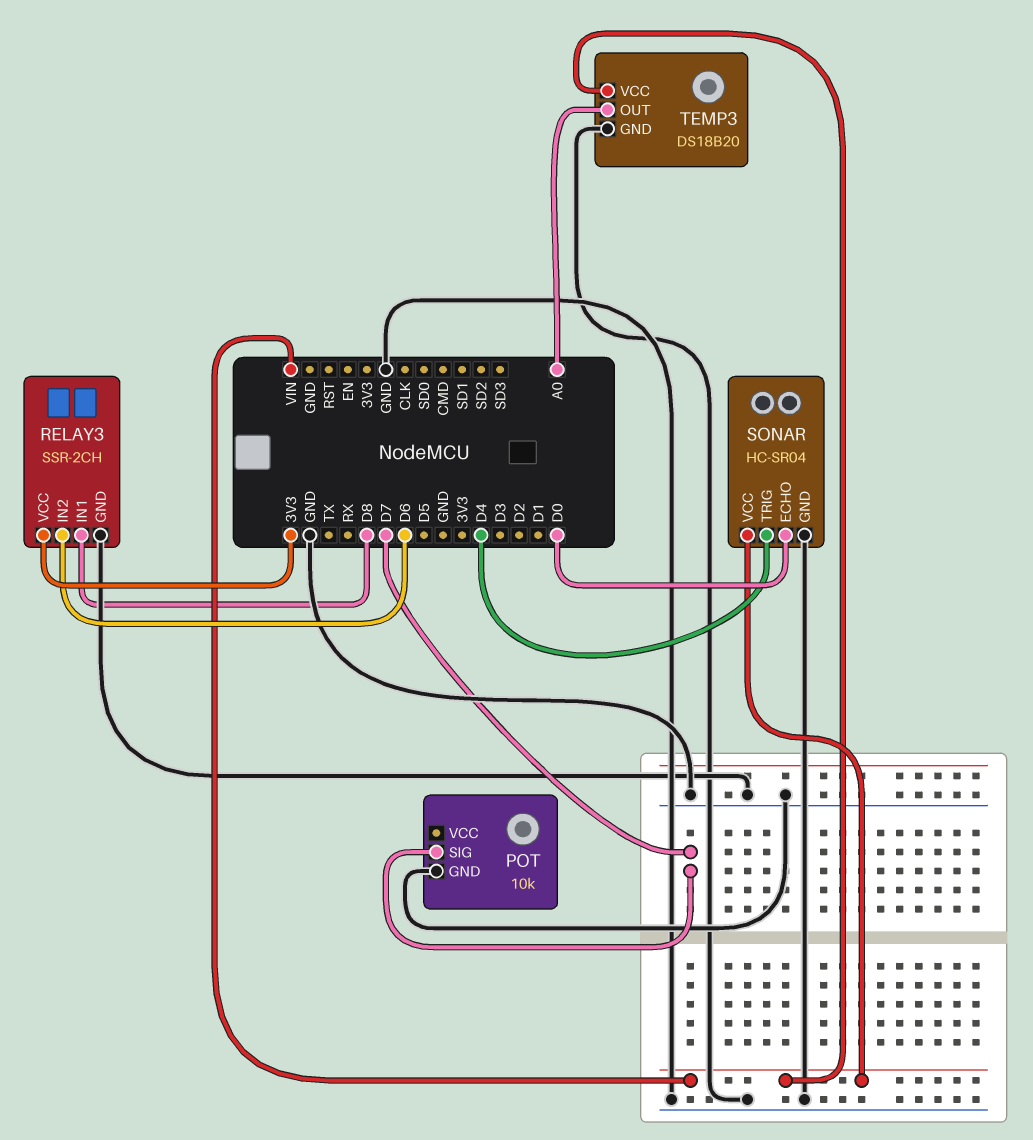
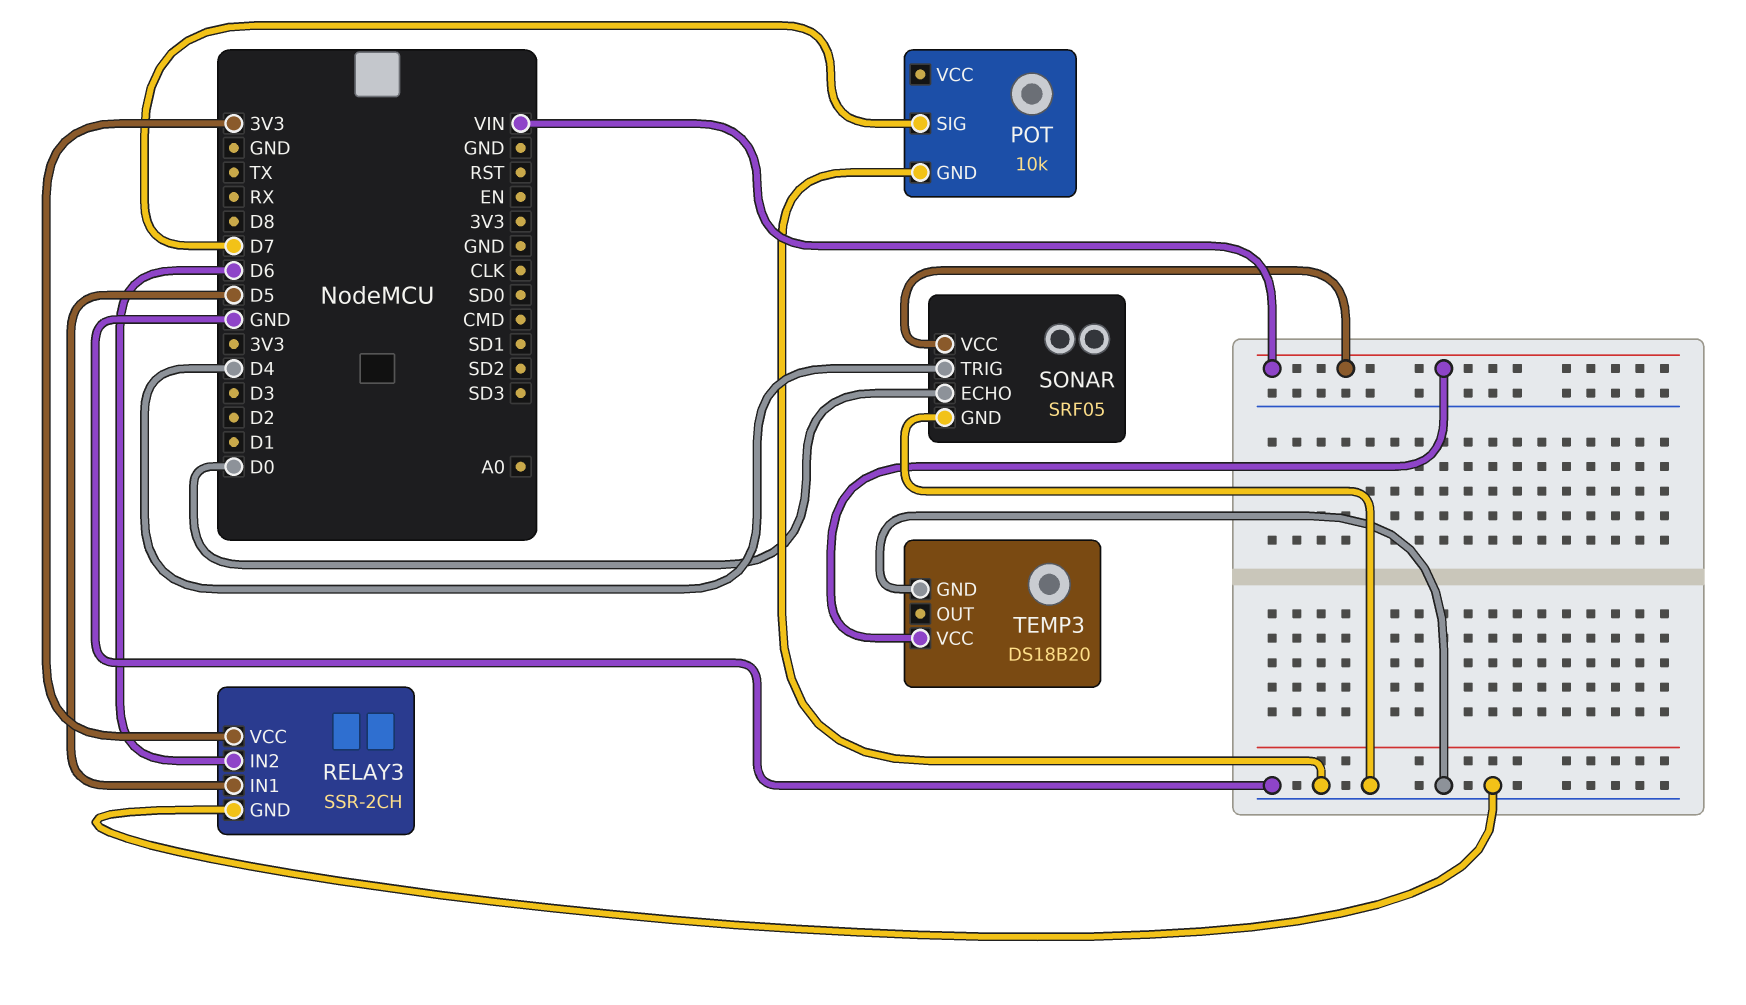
RELAY3 pin IN1: D8 -> D5
SONAR: HC-SR04 -> SRF05
TEMP3 pin OUT: A0 -> none

